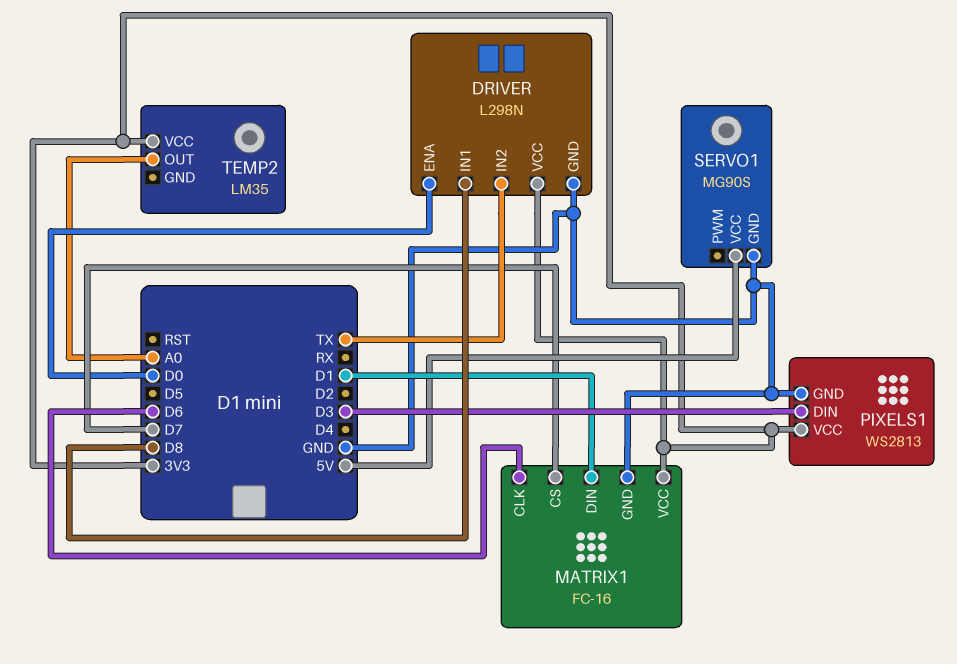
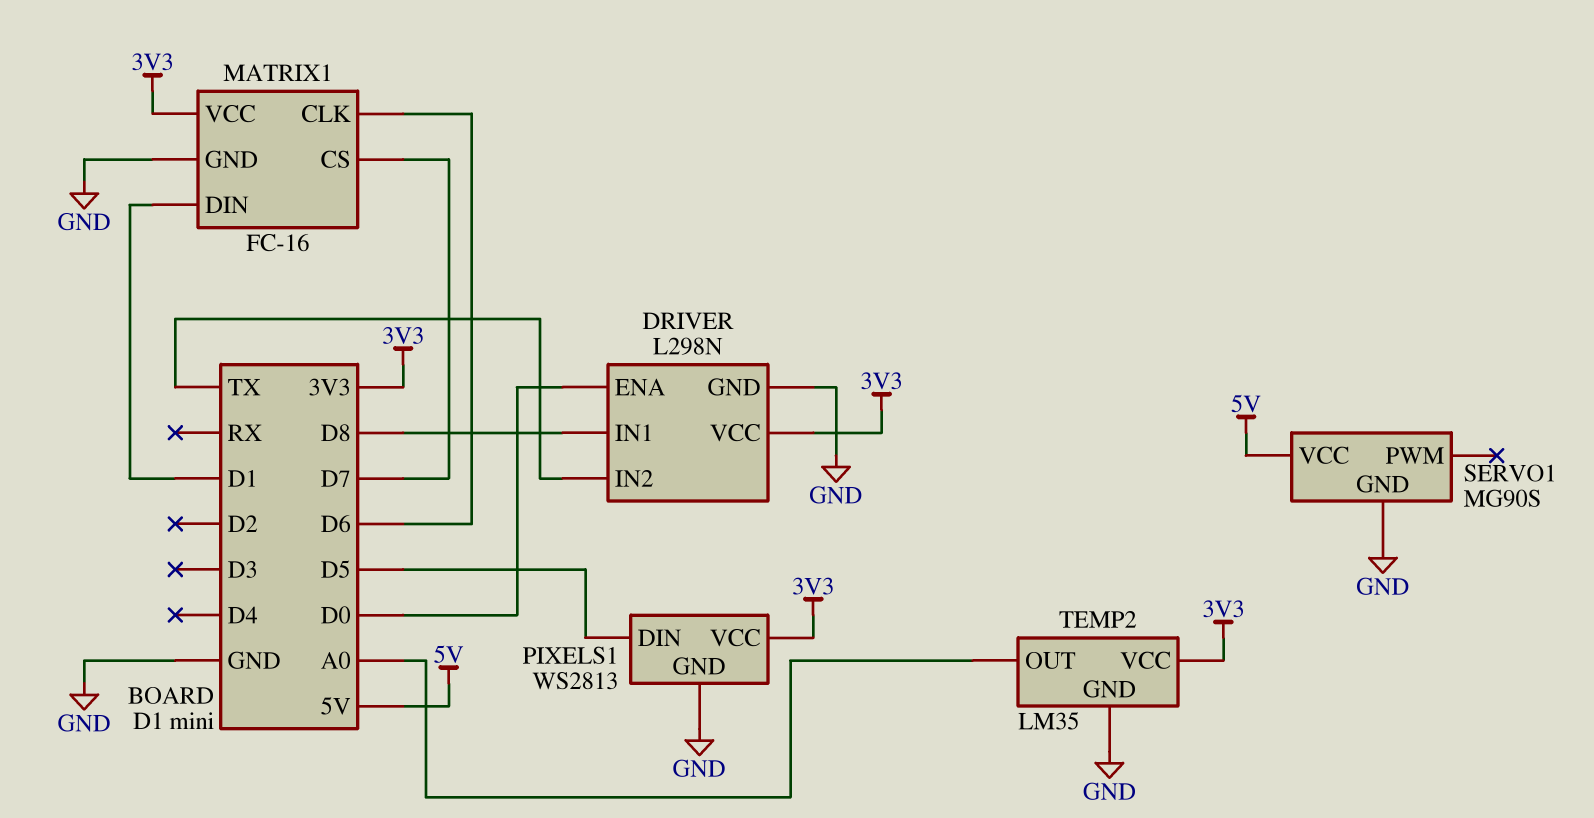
PIXELS1 pin DIN: D3 -> D5
TEMP2 pin GND: none -> GND

